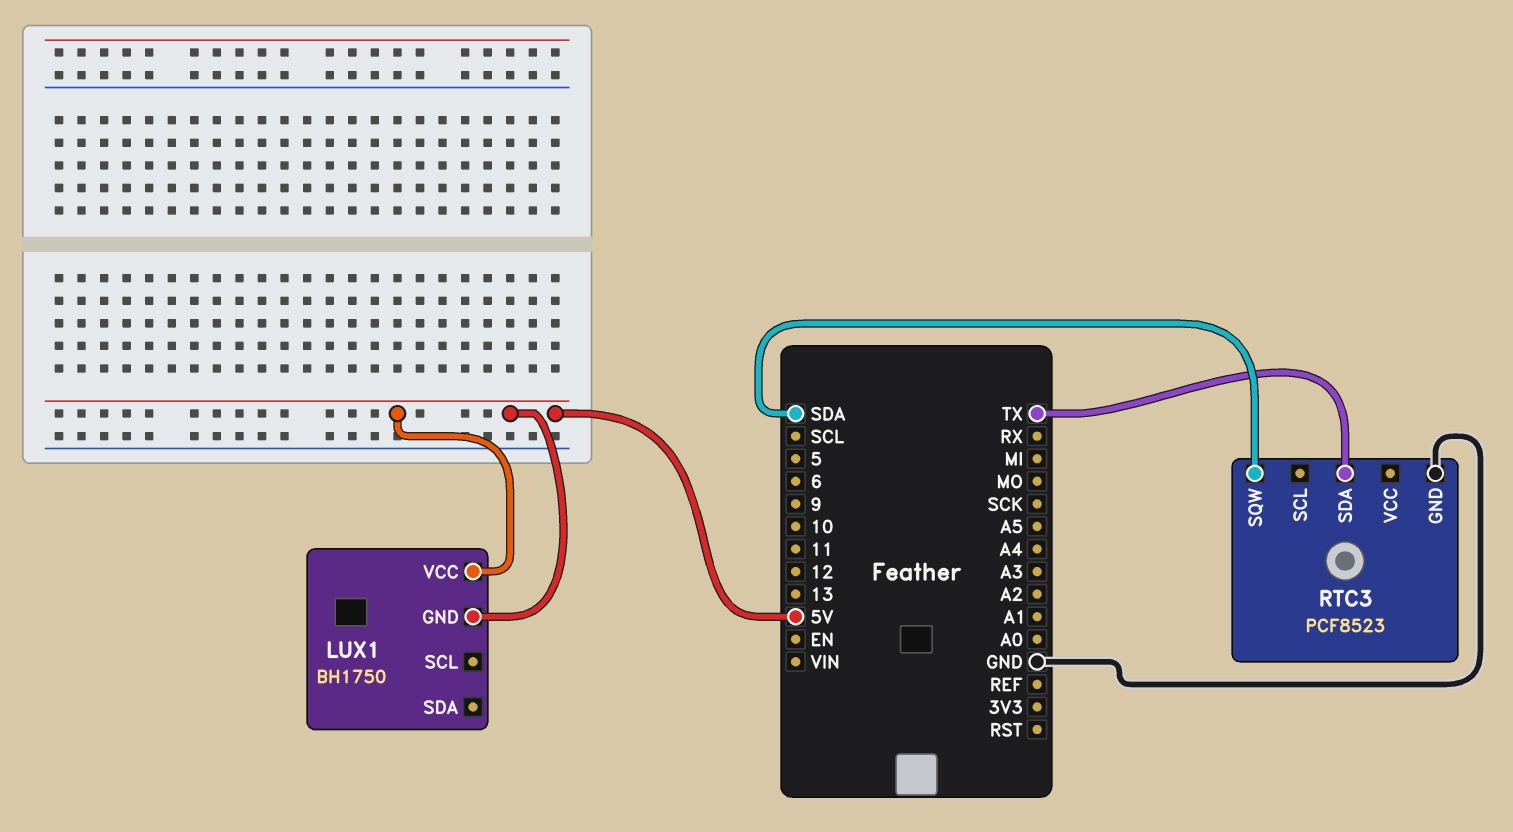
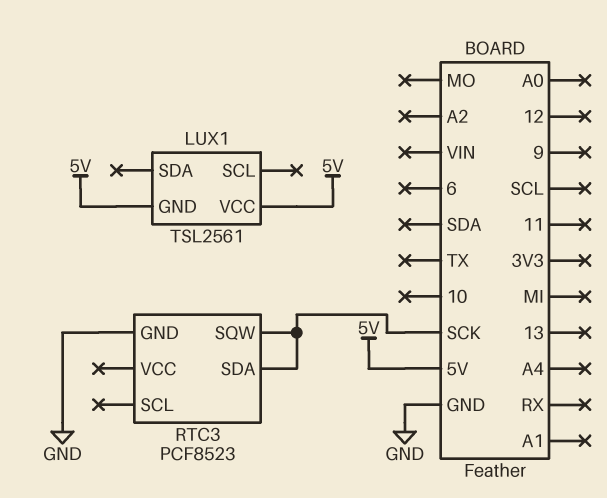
LUX1: BH1750 -> TSL2561
RTC3 pin SDA: TX -> SCK
RTC3 pin SQW: SDA -> SCK

